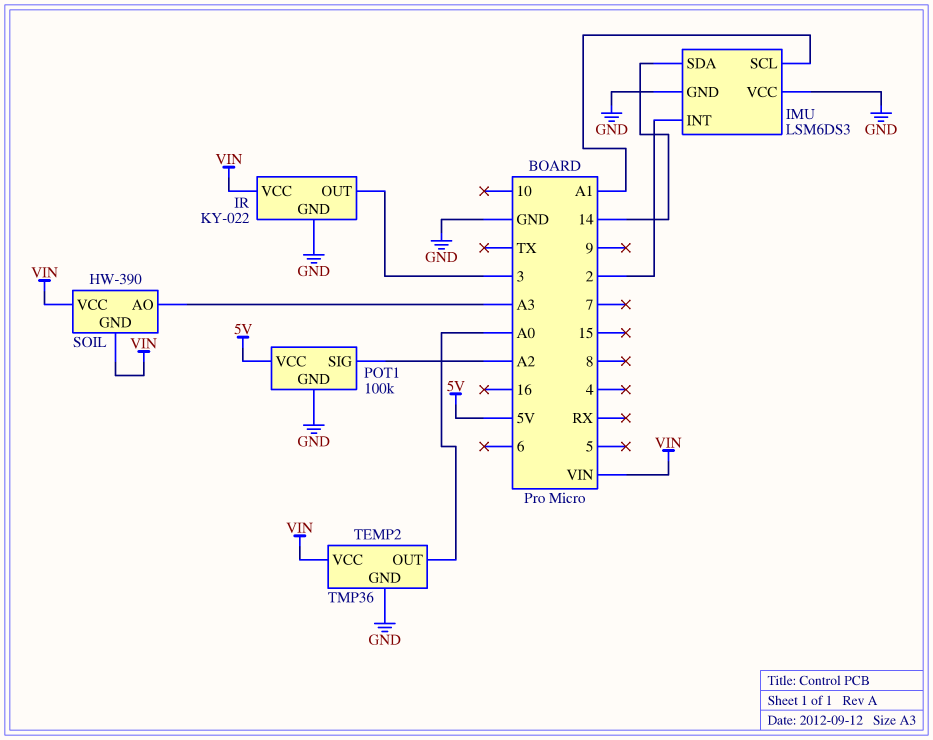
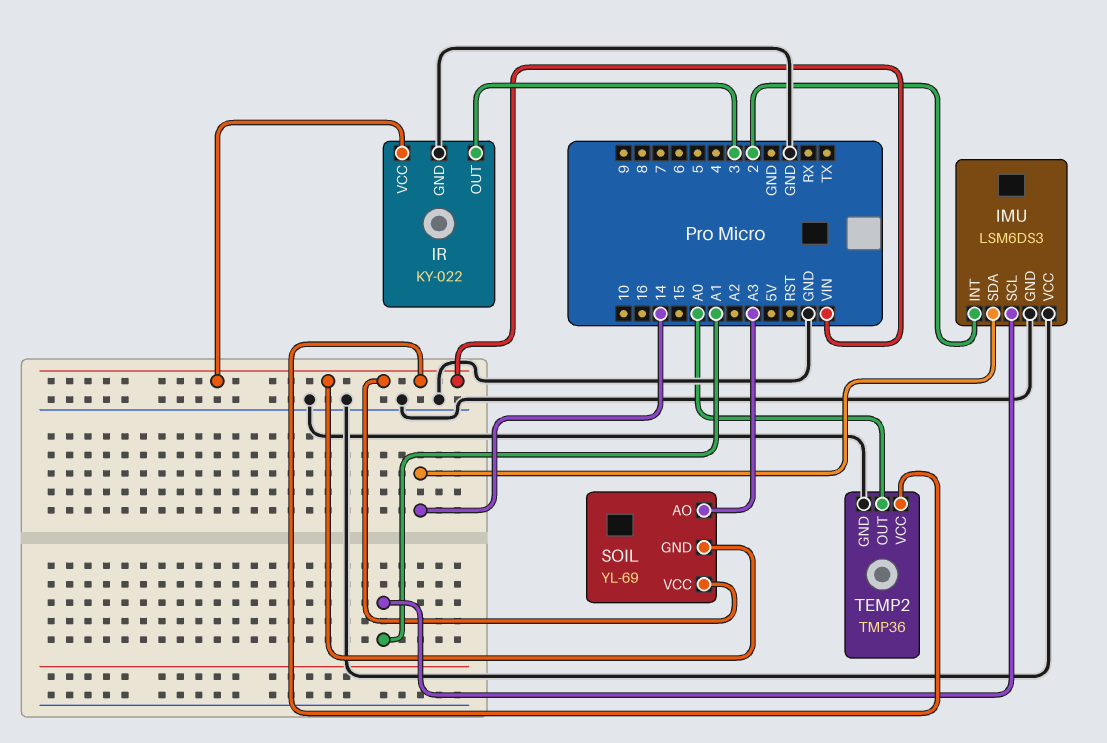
POT1: 100k -> none
POT1 pin GND: GND -> none
POT1 pin SIG: A2 -> none
POT1 pin VCC: 5V -> none
SOIL: HW-390 -> YL-69

